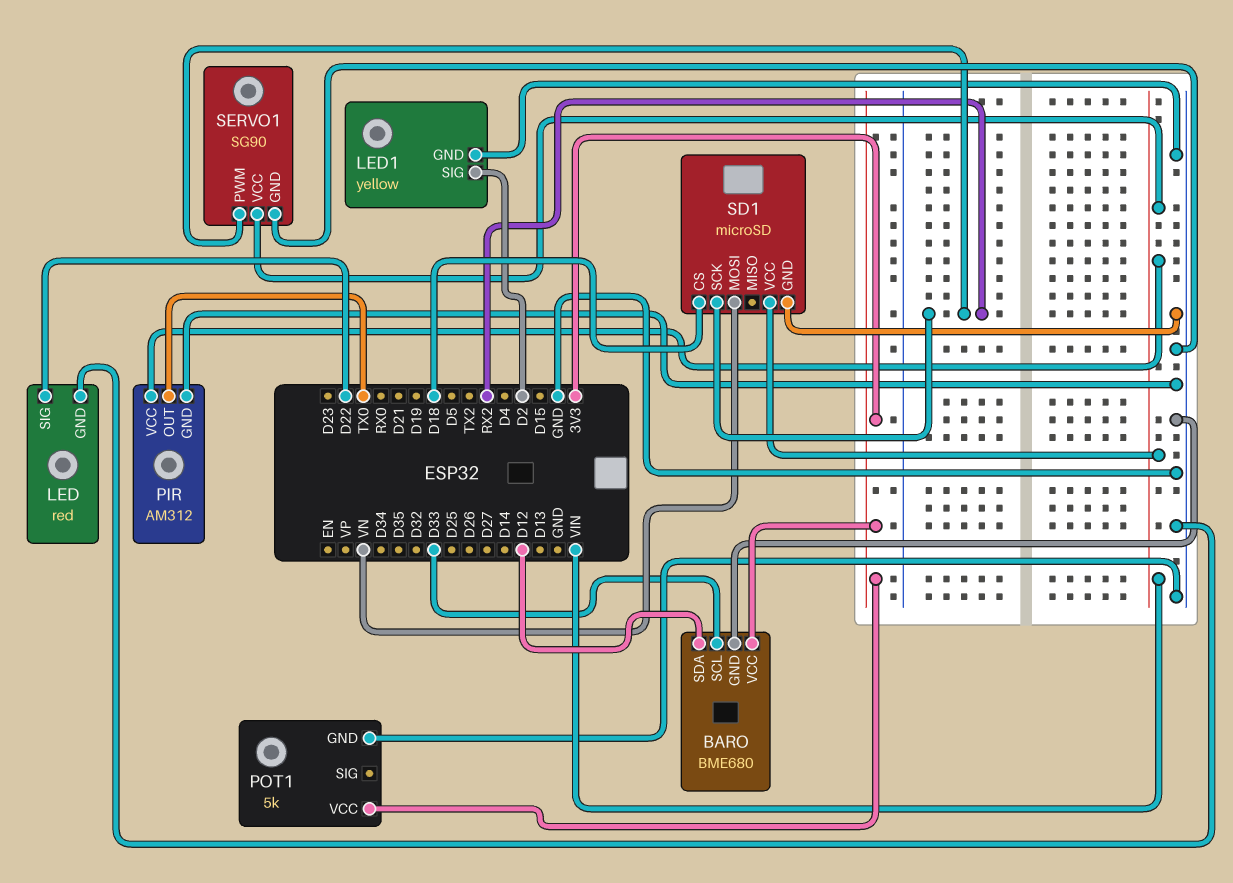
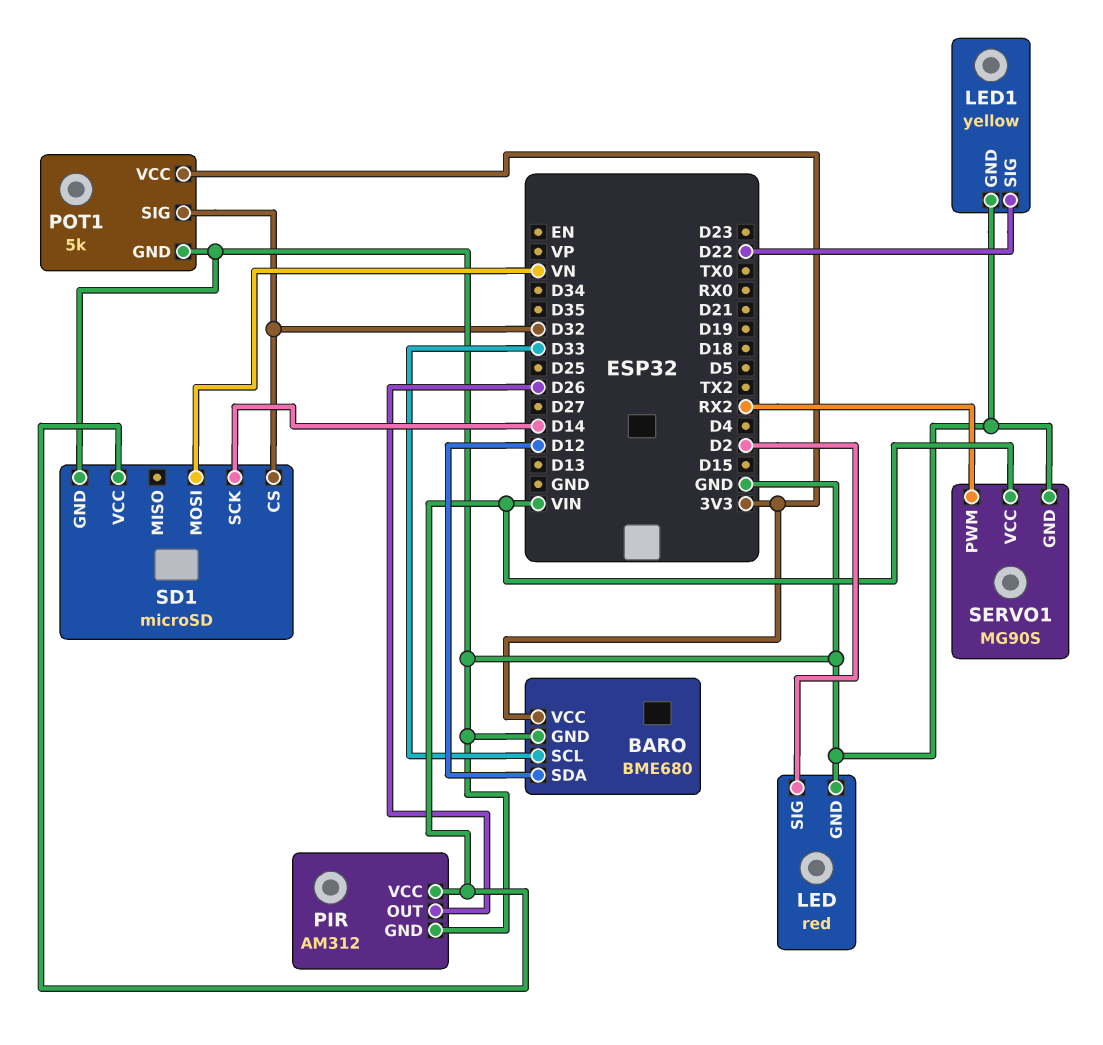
LED pin SIG: D22 -> D2
LED1 pin SIG: D2 -> D22
PIR pin OUT: TX0 -> D26
POT1 pin SIG: none -> D32
SD1 pin CS: D18 -> D32
SD1 pin SCK: RX2 -> D14
SERVO1: SG90 -> MG90S

